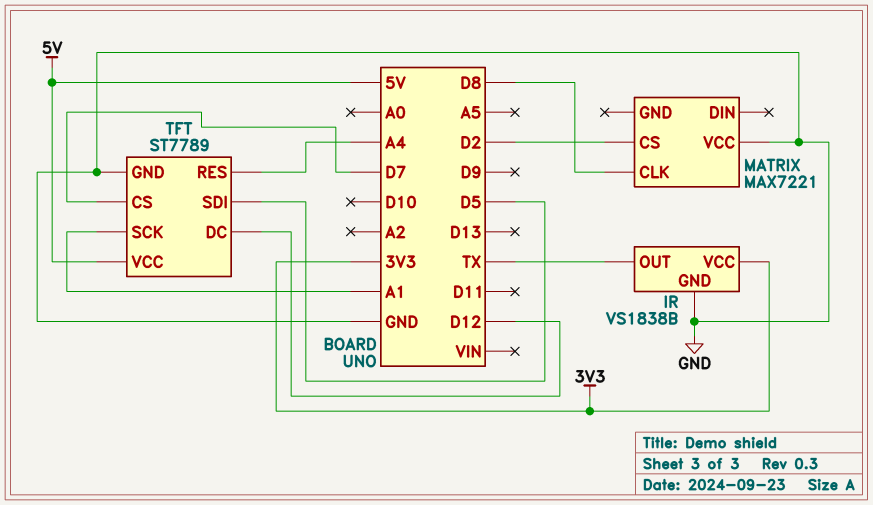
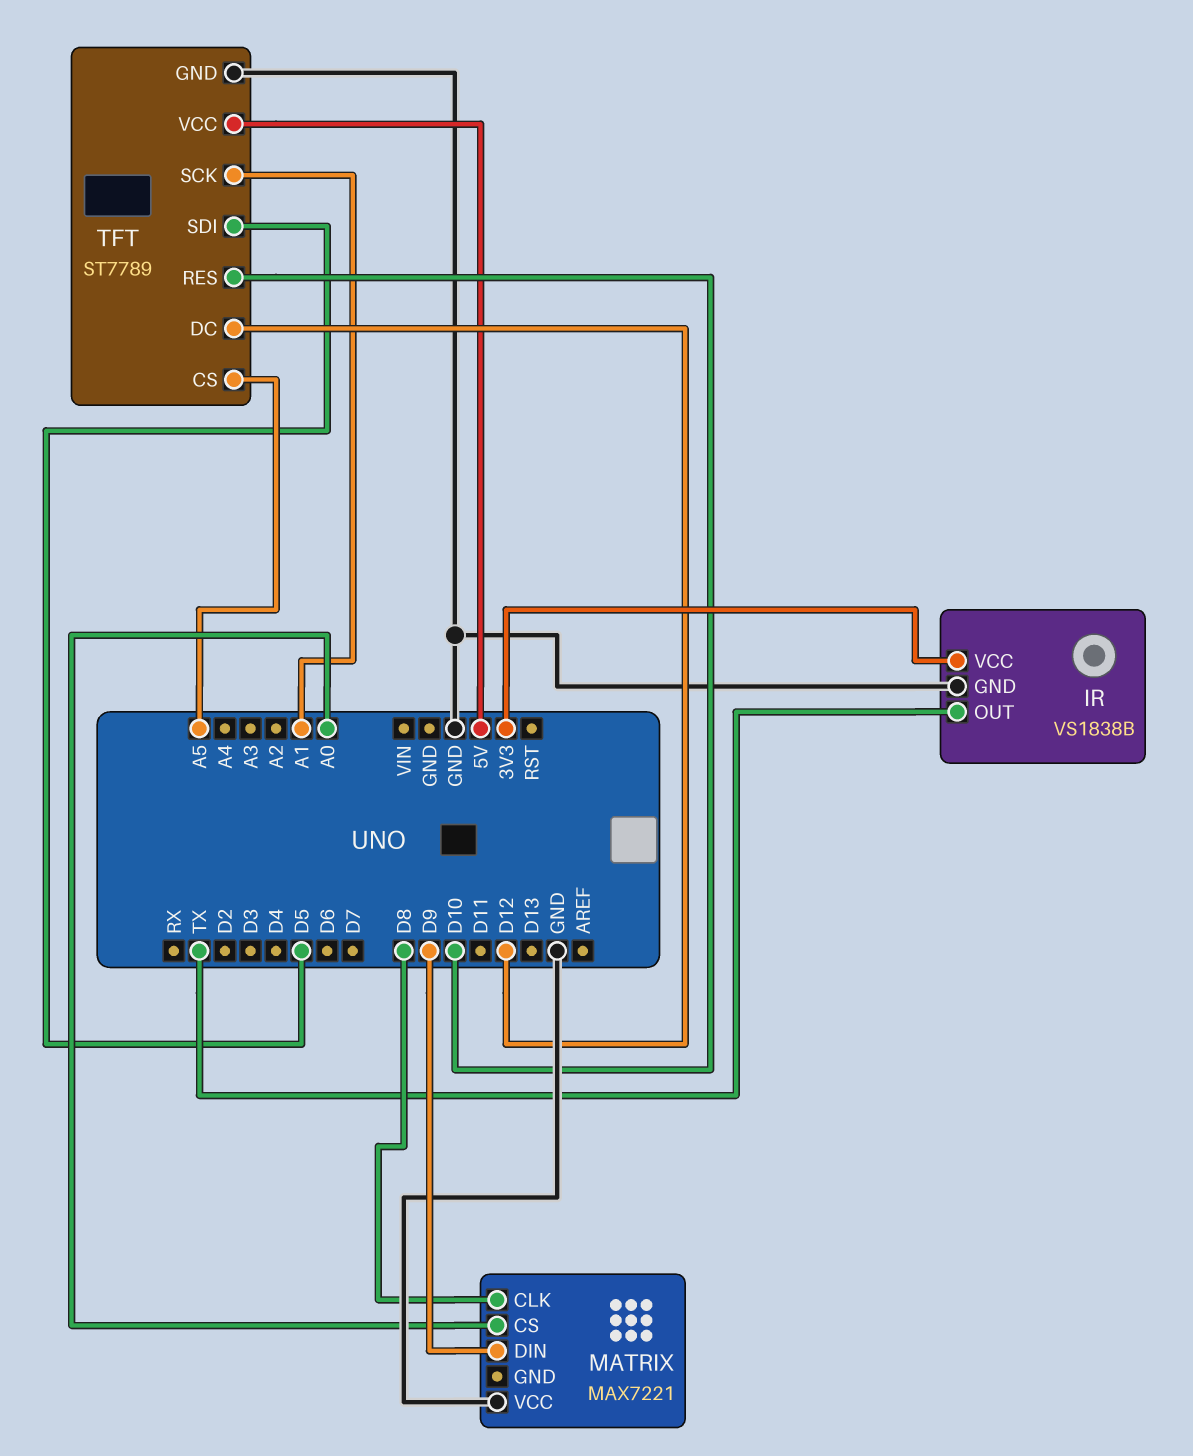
MATRIX pin CS: D2 -> A0
MATRIX pin DIN: none -> D9
TFT pin CS: D7 -> A5
TFT pin RES: A4 -> D10

